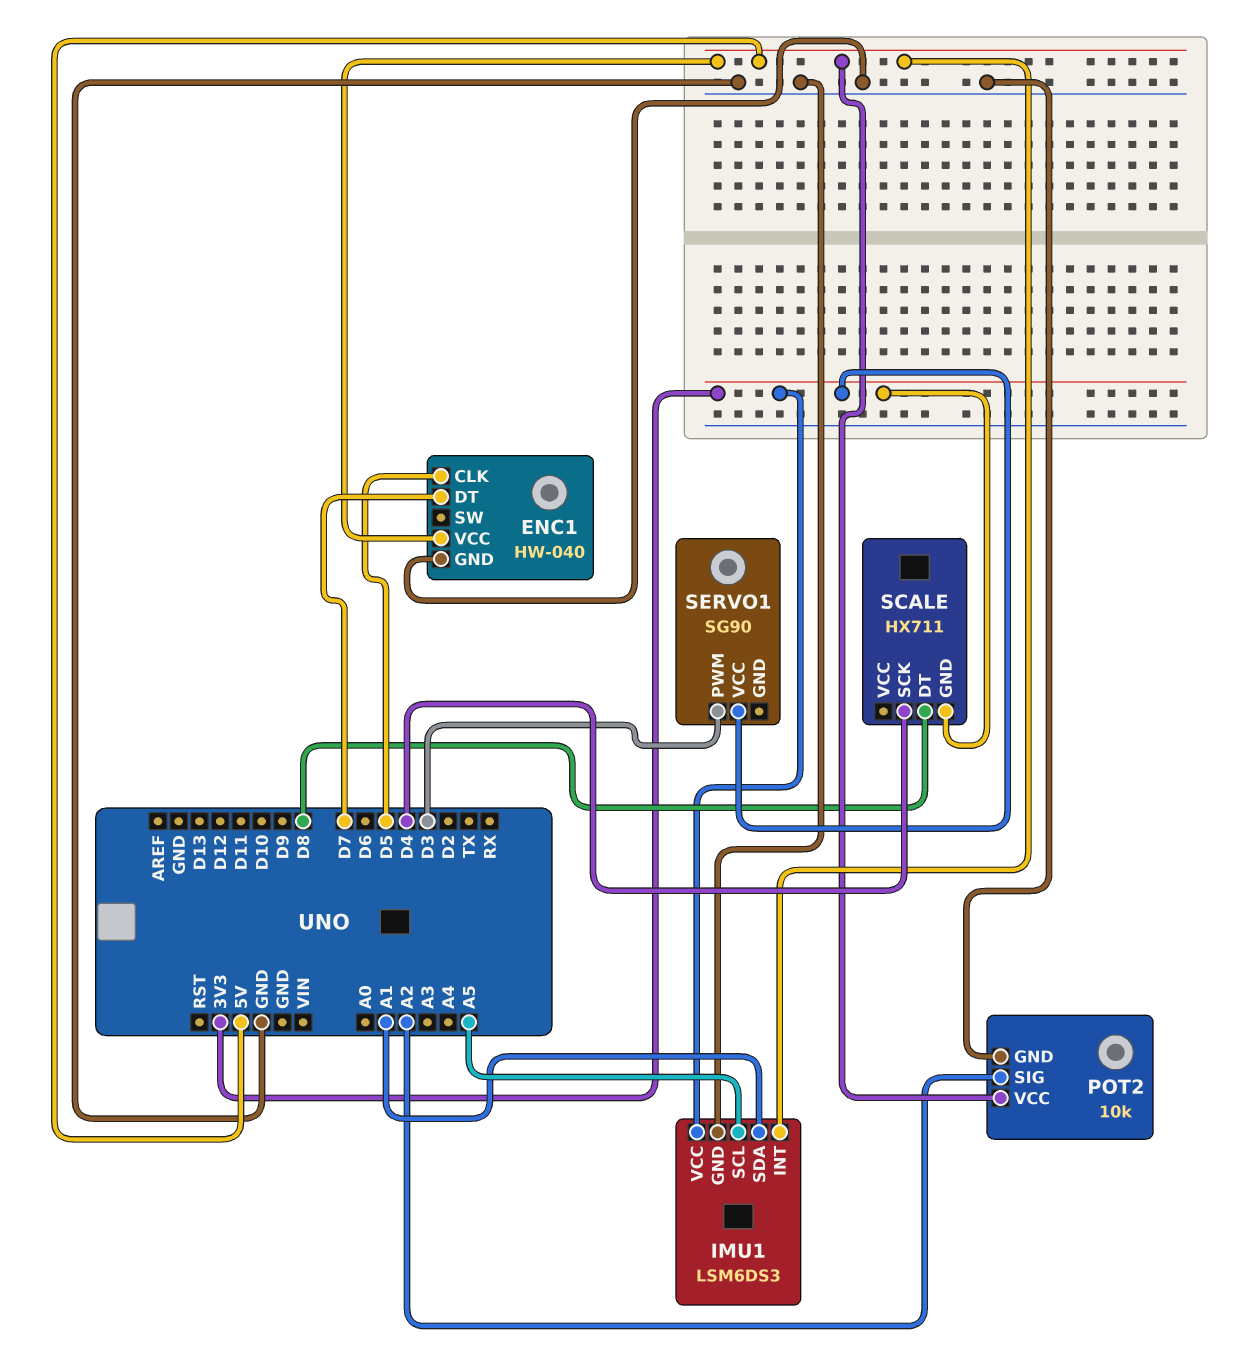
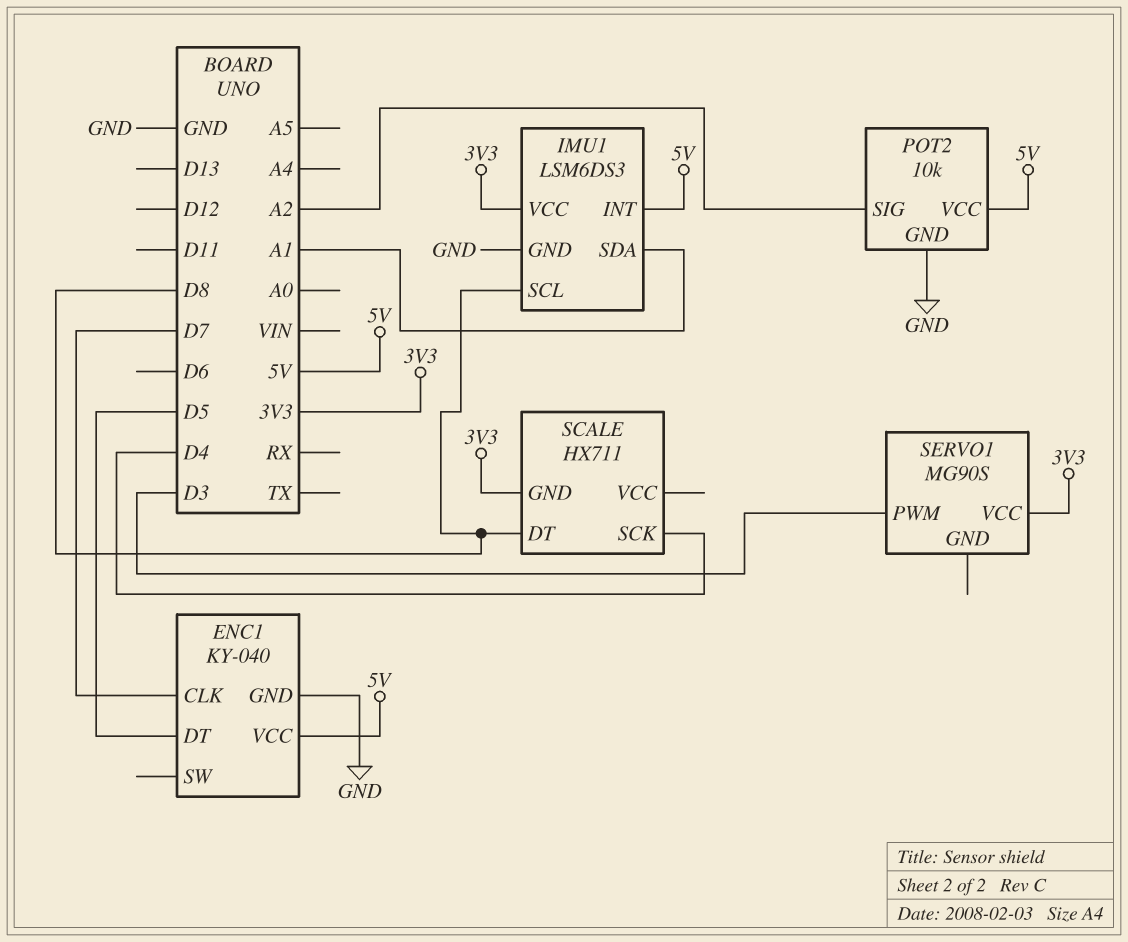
ENC1: HW-040 -> KY-040
ENC1 pin CLK: D5 -> D7
ENC1 pin DT: D7 -> D5
IMU1 pin SCL: A5 -> D8
SERVO1: SG90 -> MG90S

